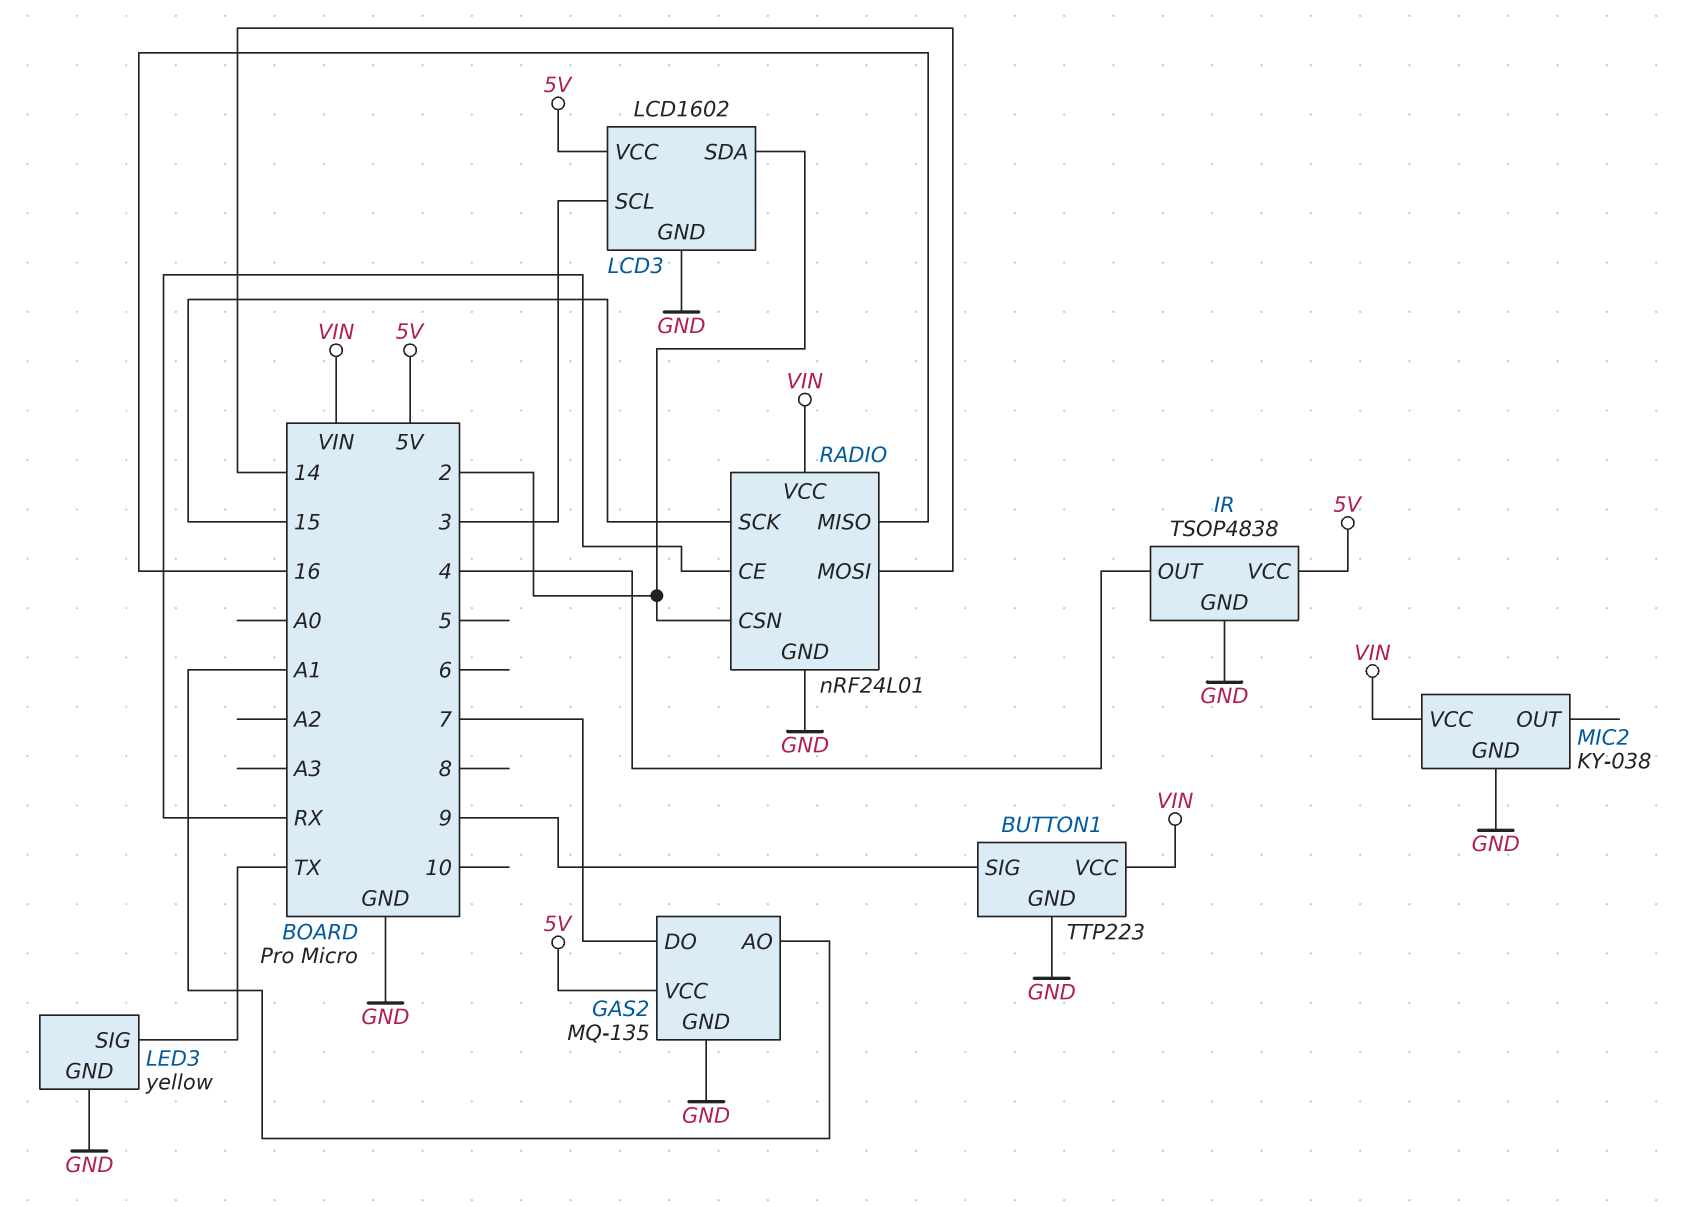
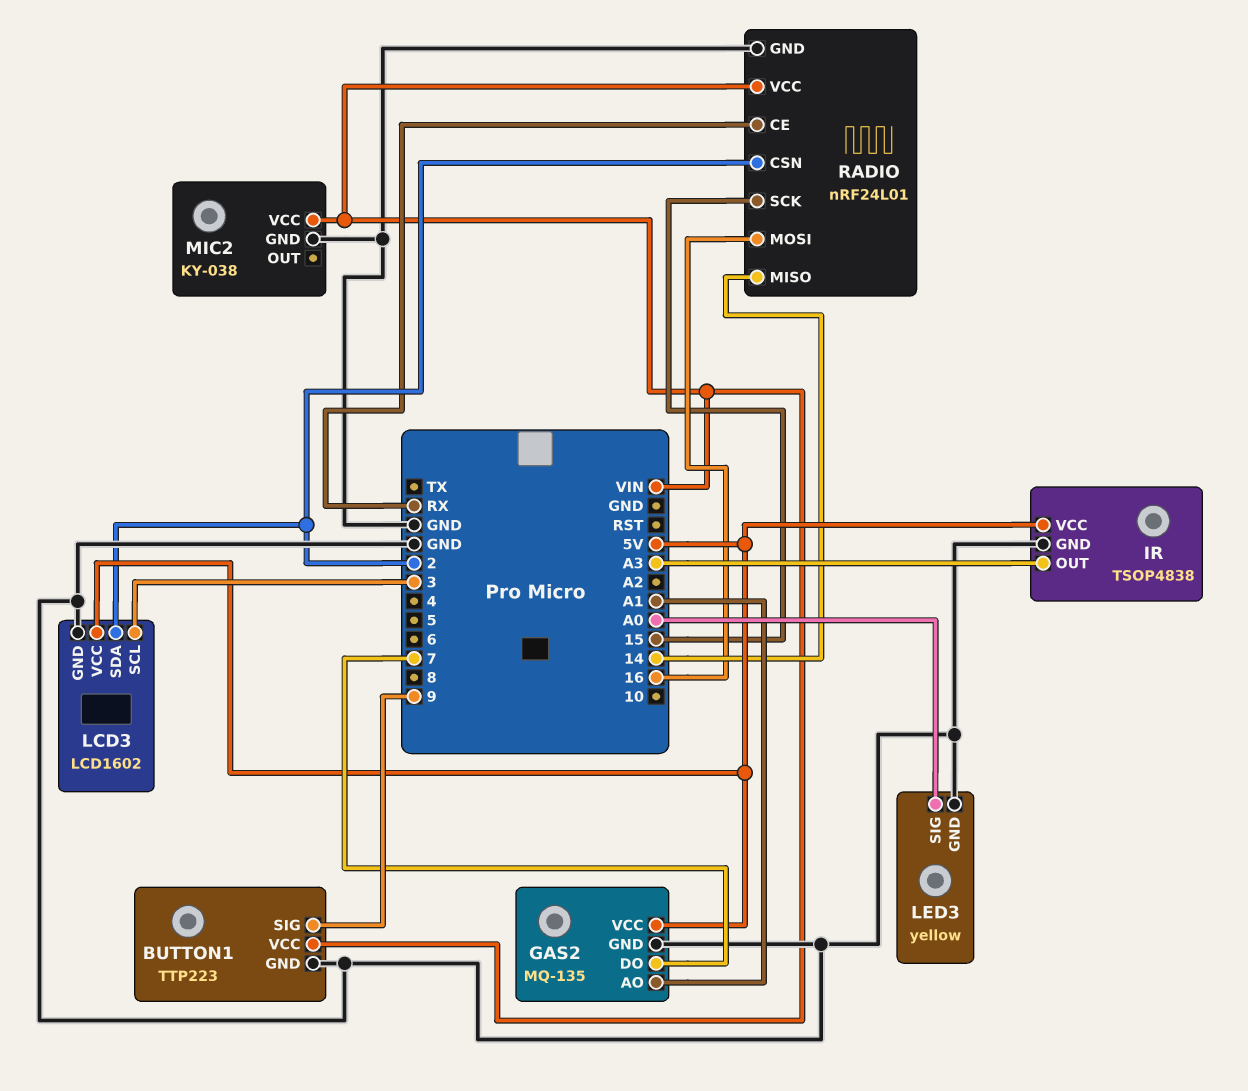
IR pin OUT: 4 -> A3
LED3 pin SIG: TX -> A0
RADIO pin MISO: 16 -> 14
RADIO pin MOSI: 14 -> 16

